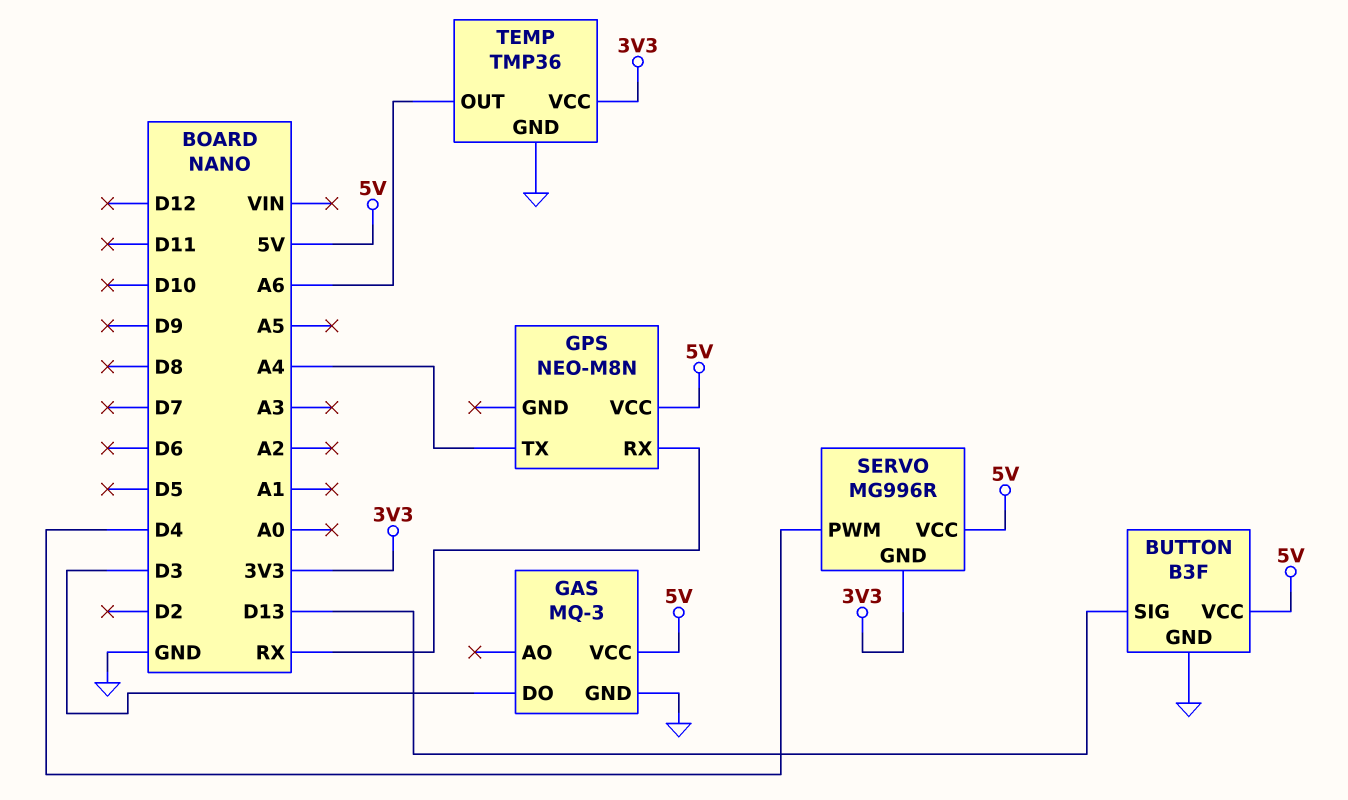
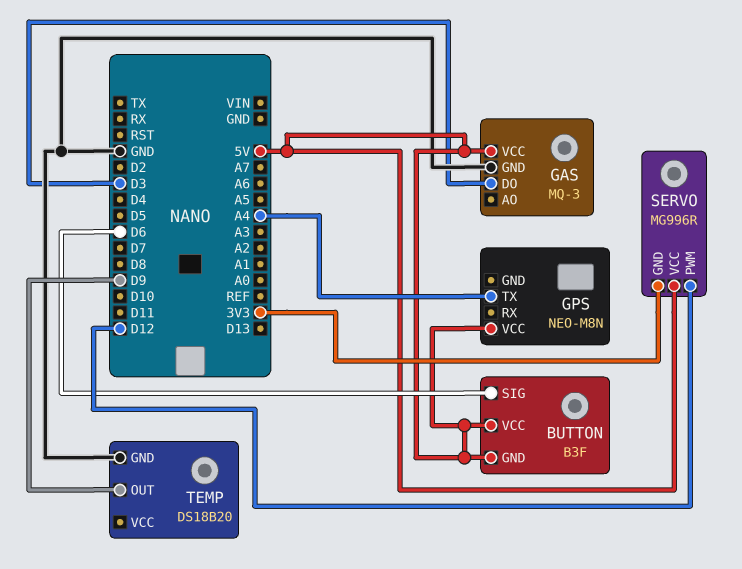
BUTTON pin GND: GND -> 5V
BUTTON pin SIG: D13 -> D6
GPS pin RX: RX -> none
SERVO pin PWM: D4 -> D12
TEMP: TMP36 -> DS18B20
TEMP pin OUT: A6 -> D9
TEMP pin VCC: 3V3 -> none

